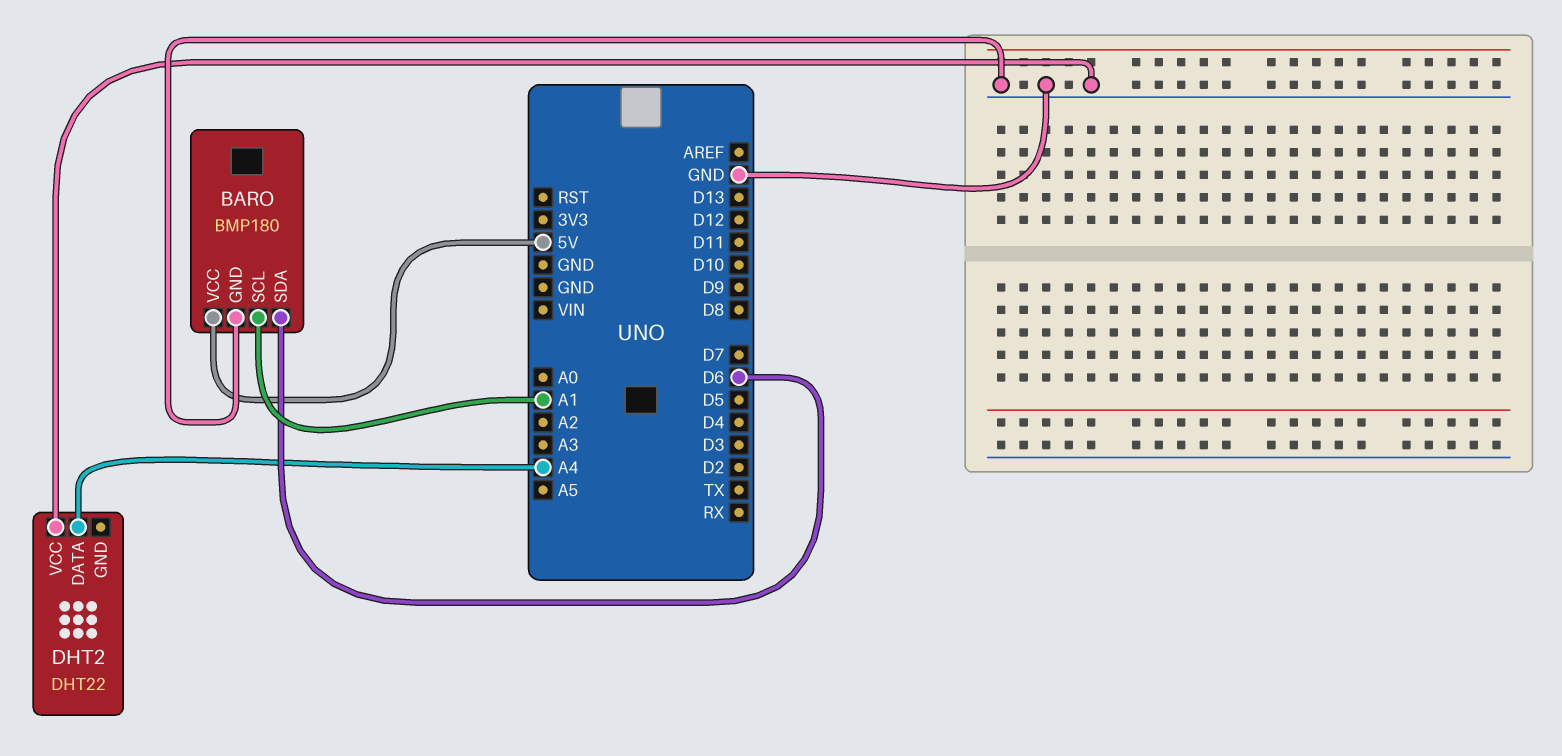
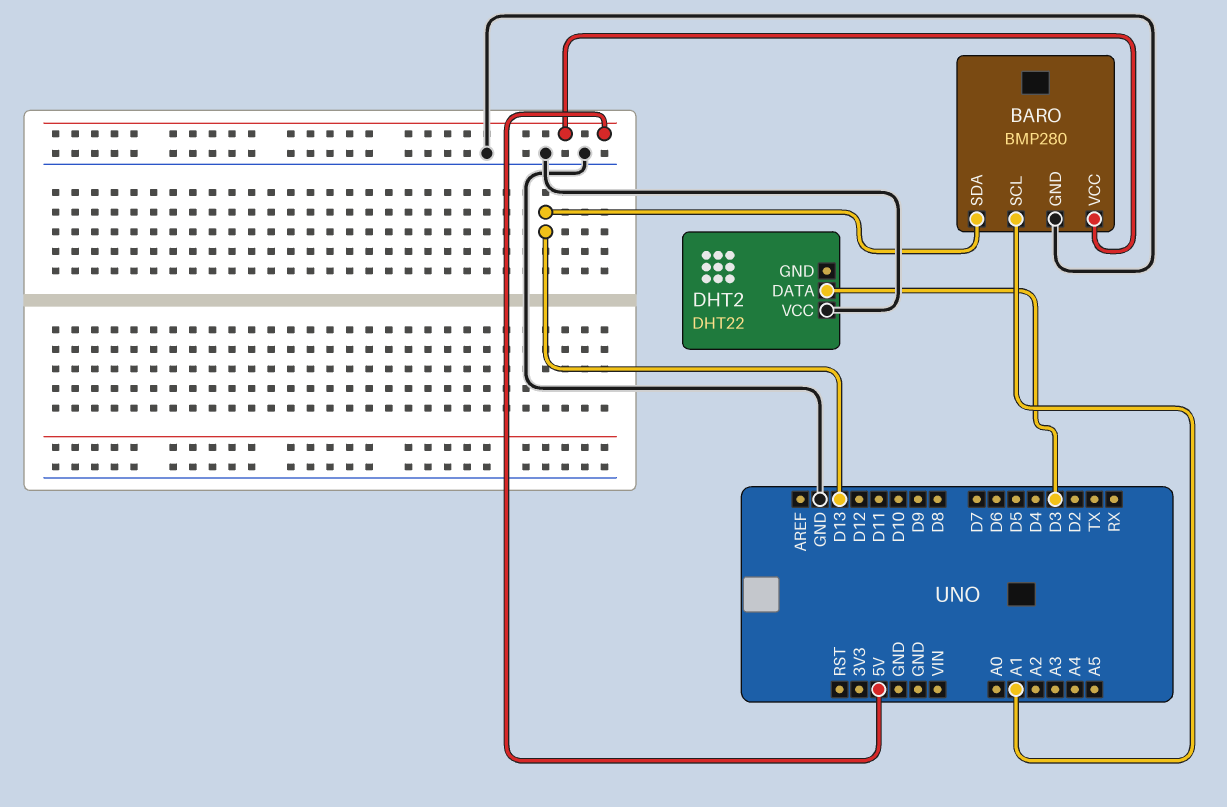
BARO: BMP180 -> BMP280
BARO pin SDA: D6 -> D13
DHT2 pin DATA: A4 -> D3

